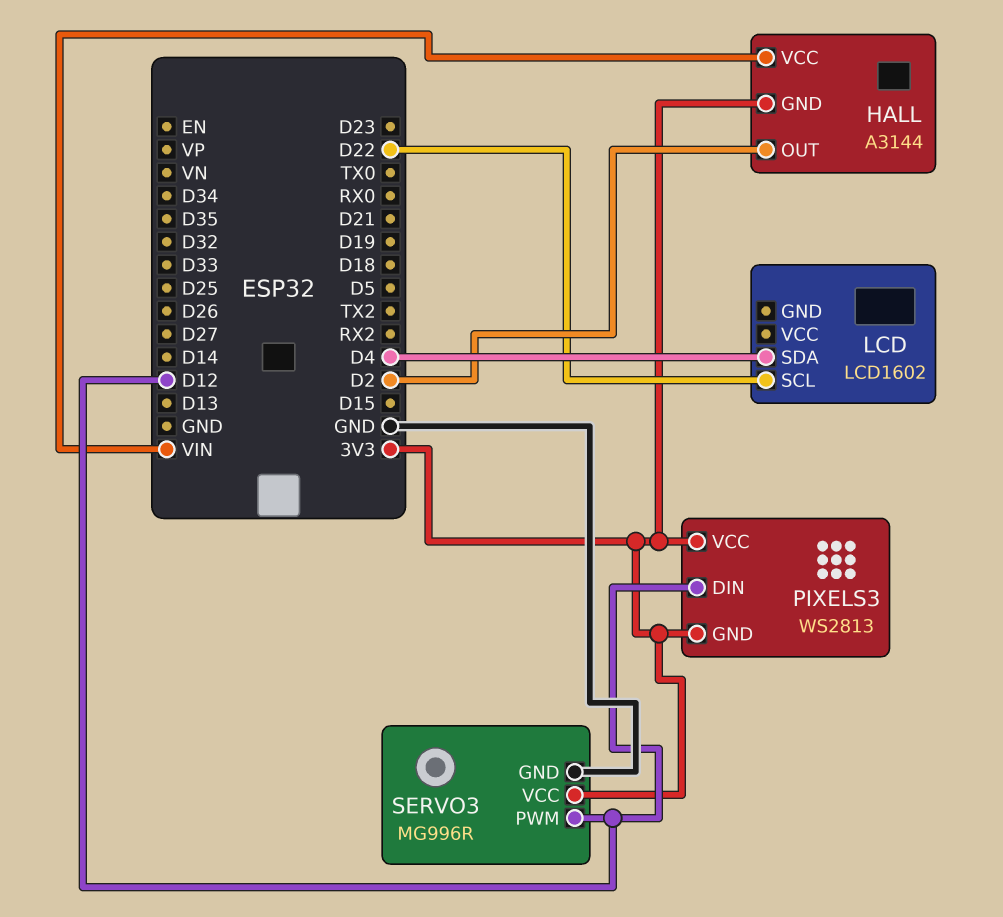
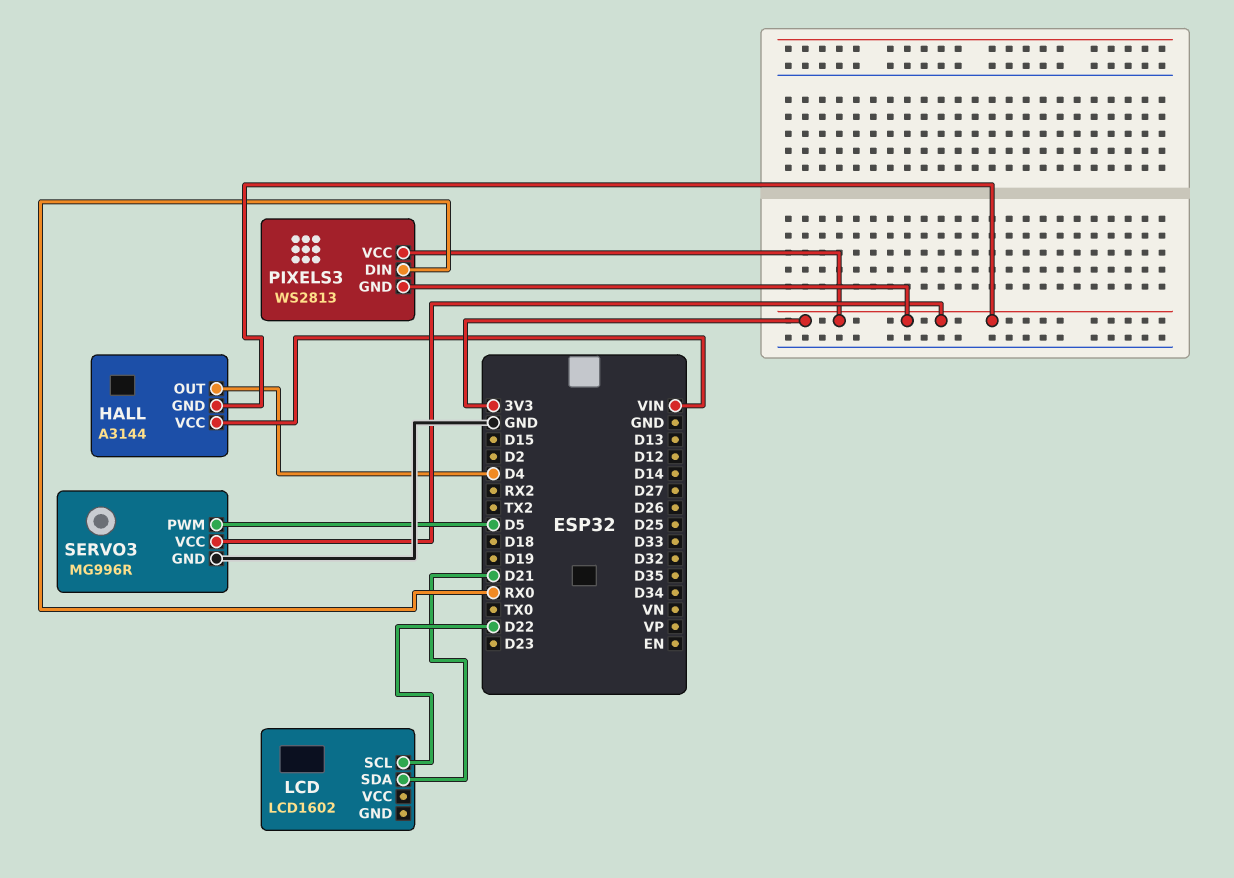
HALL pin OUT: D2 -> D4
LCD pin SDA: D4 -> D21
PIXELS3 pin DIN: D12 -> RX0
SERVO3 pin PWM: D12 -> D5

